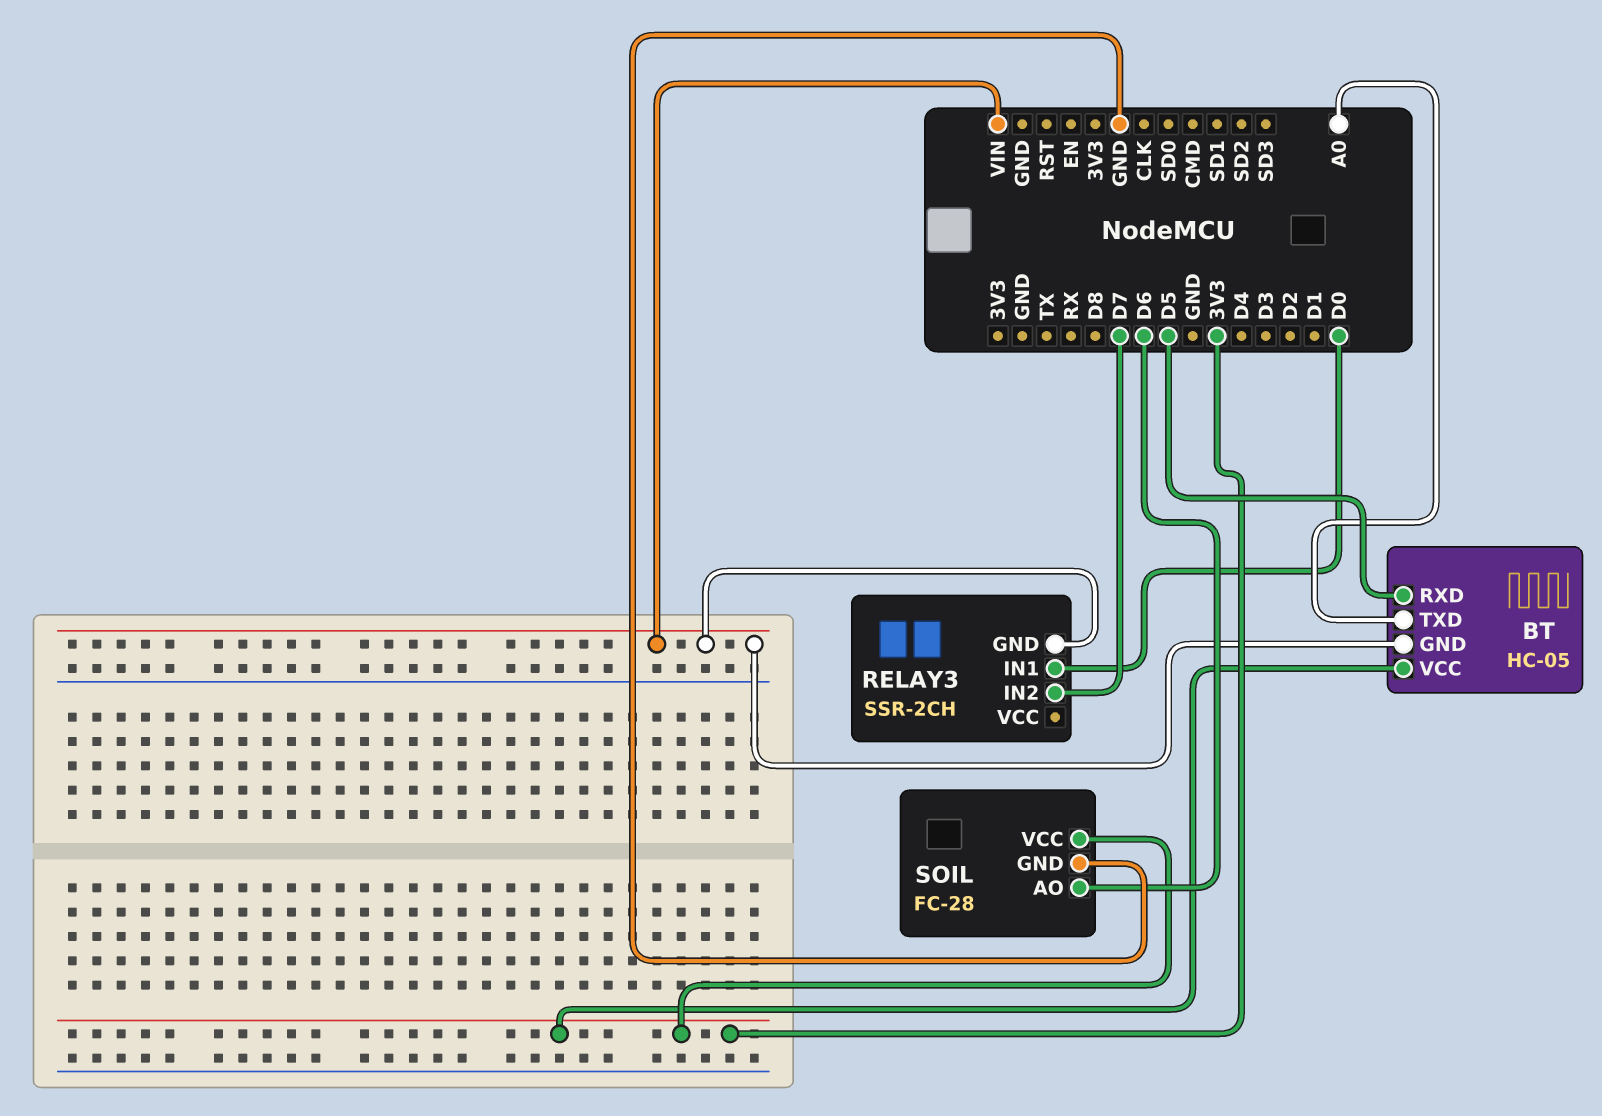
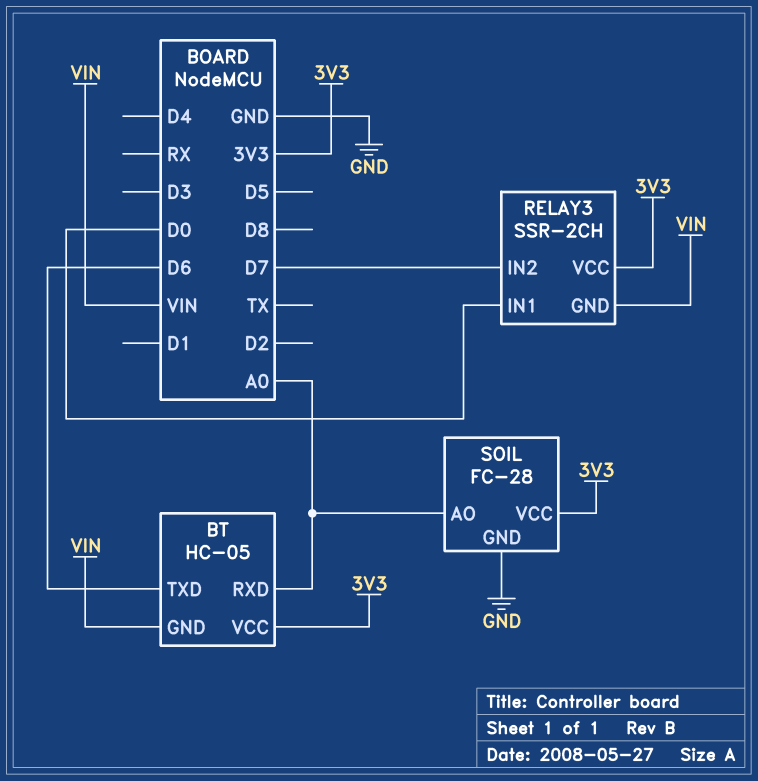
BT pin RXD: D5 -> A0
BT pin TXD: A0 -> D6
RELAY3 pin VCC: none -> 3V3
SOIL pin AO: D6 -> A0

